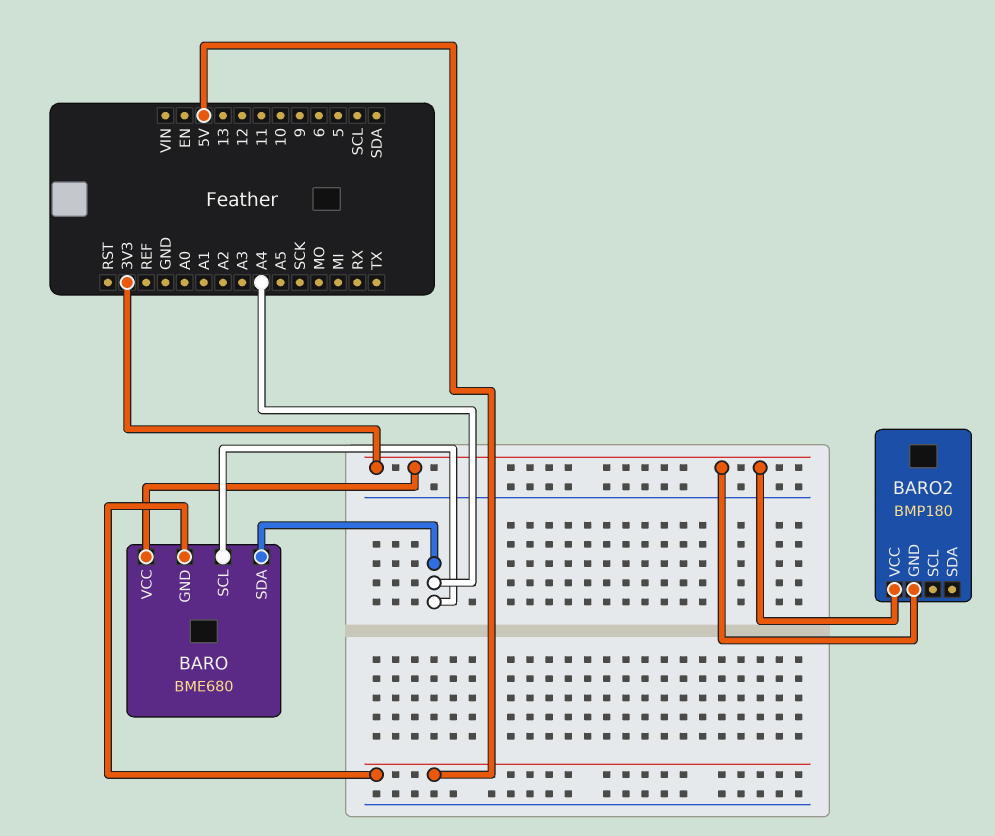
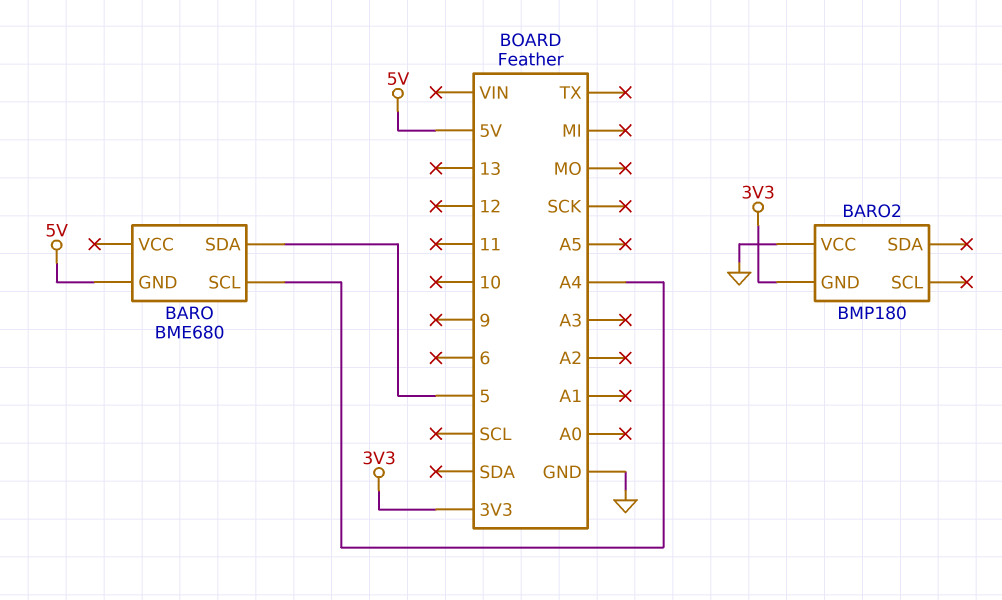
BARO pin SDA: A4 -> 5
BARO pin VCC: 3V3 -> none
BARO2 pin VCC: 3V3 -> GND

